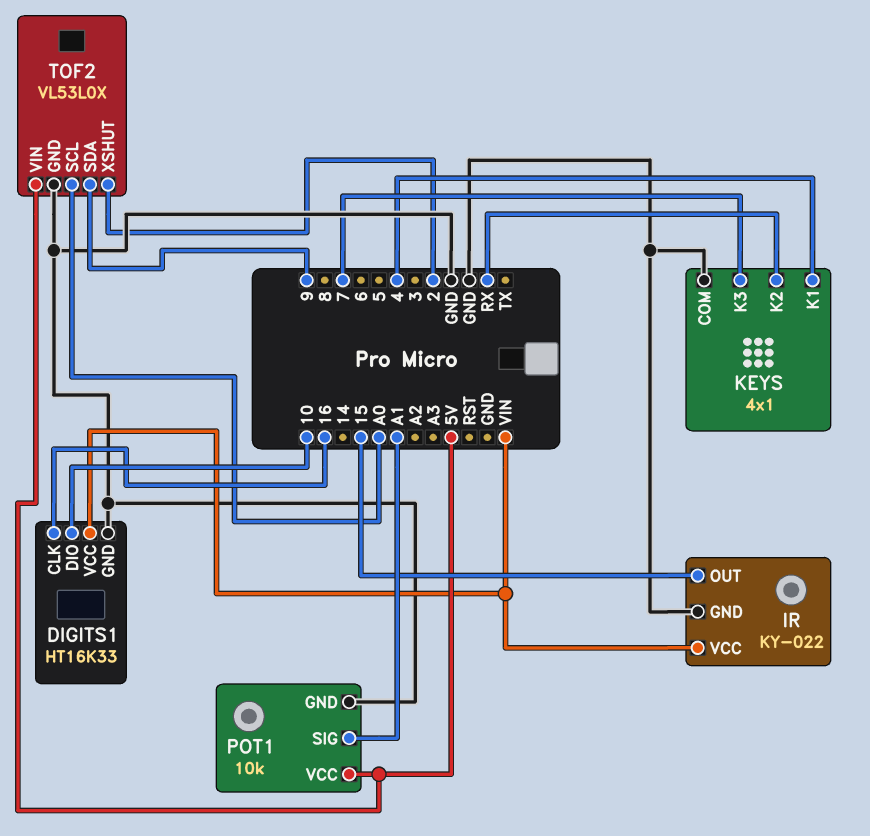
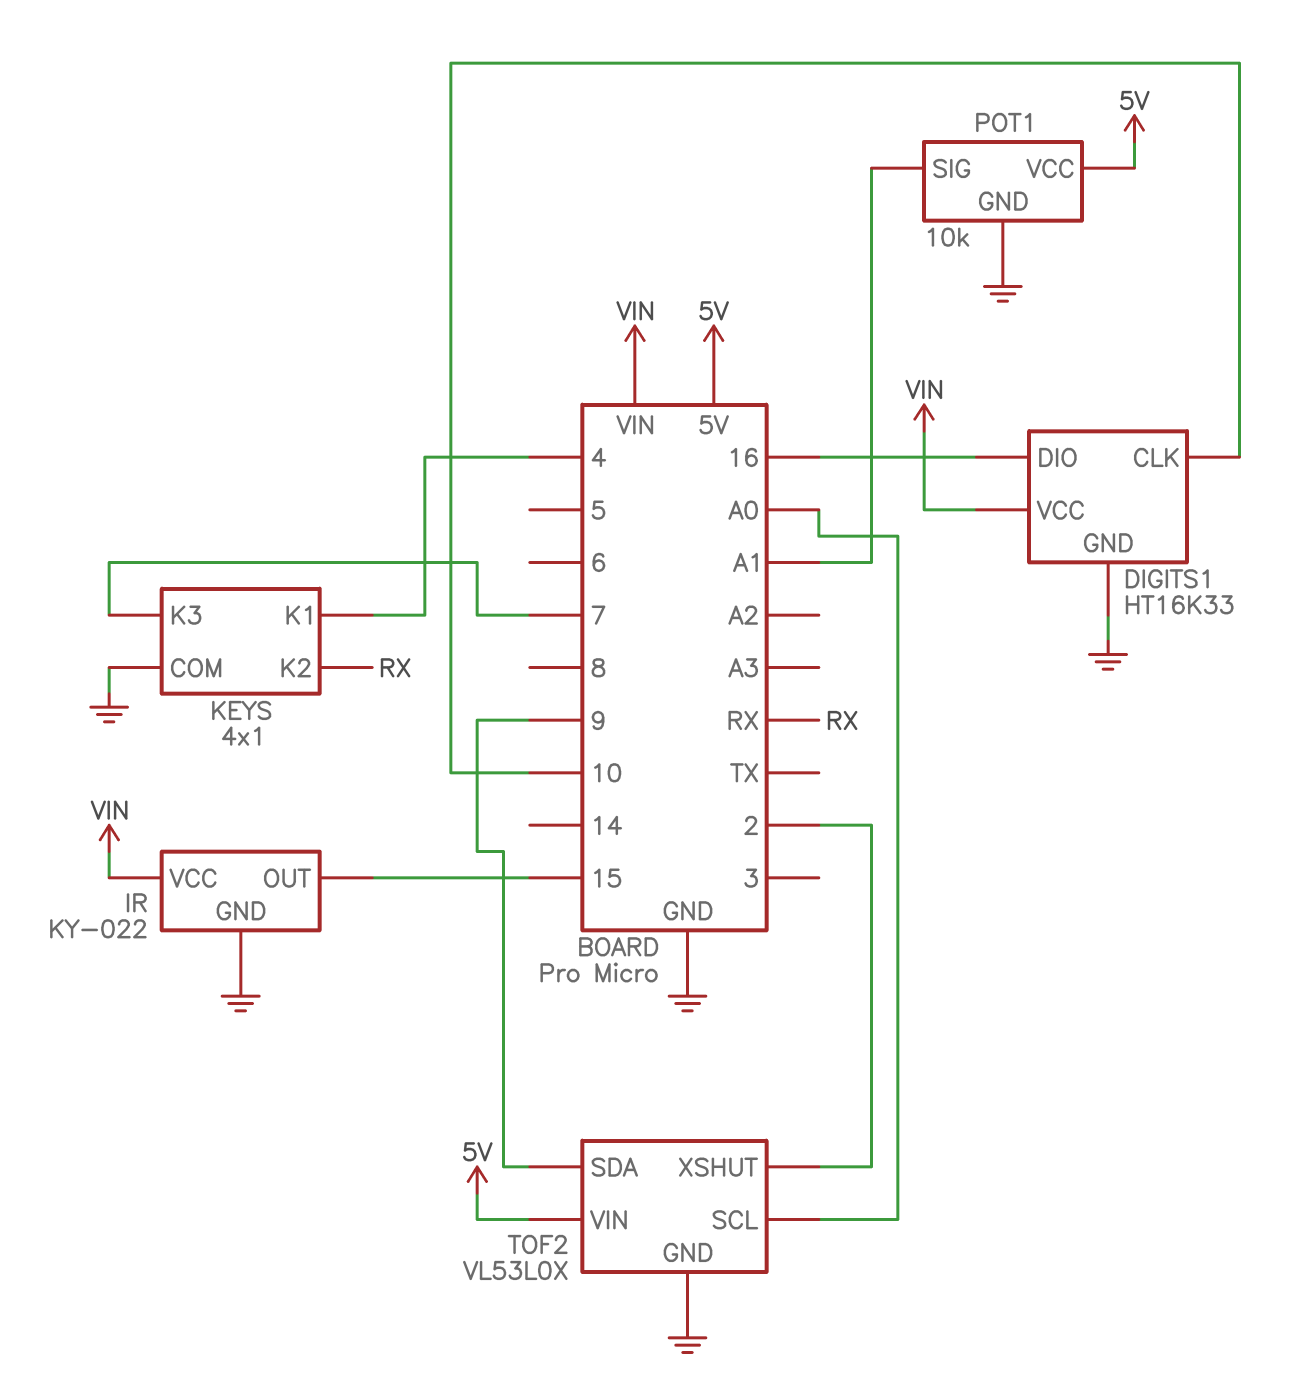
DIGITS1 pin CLK: 16 -> 10
DIGITS1 pin DIO: 10 -> 16

